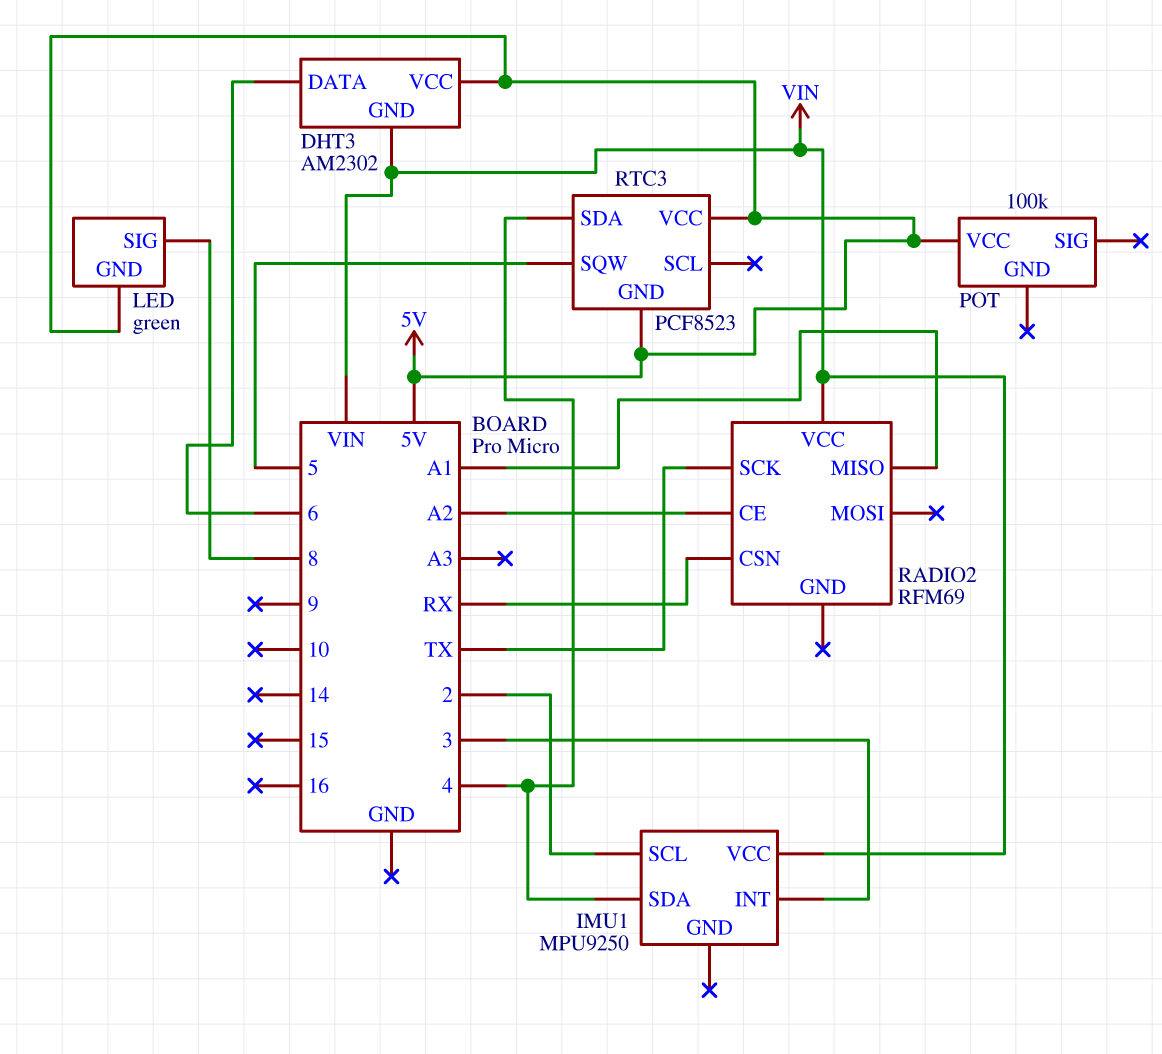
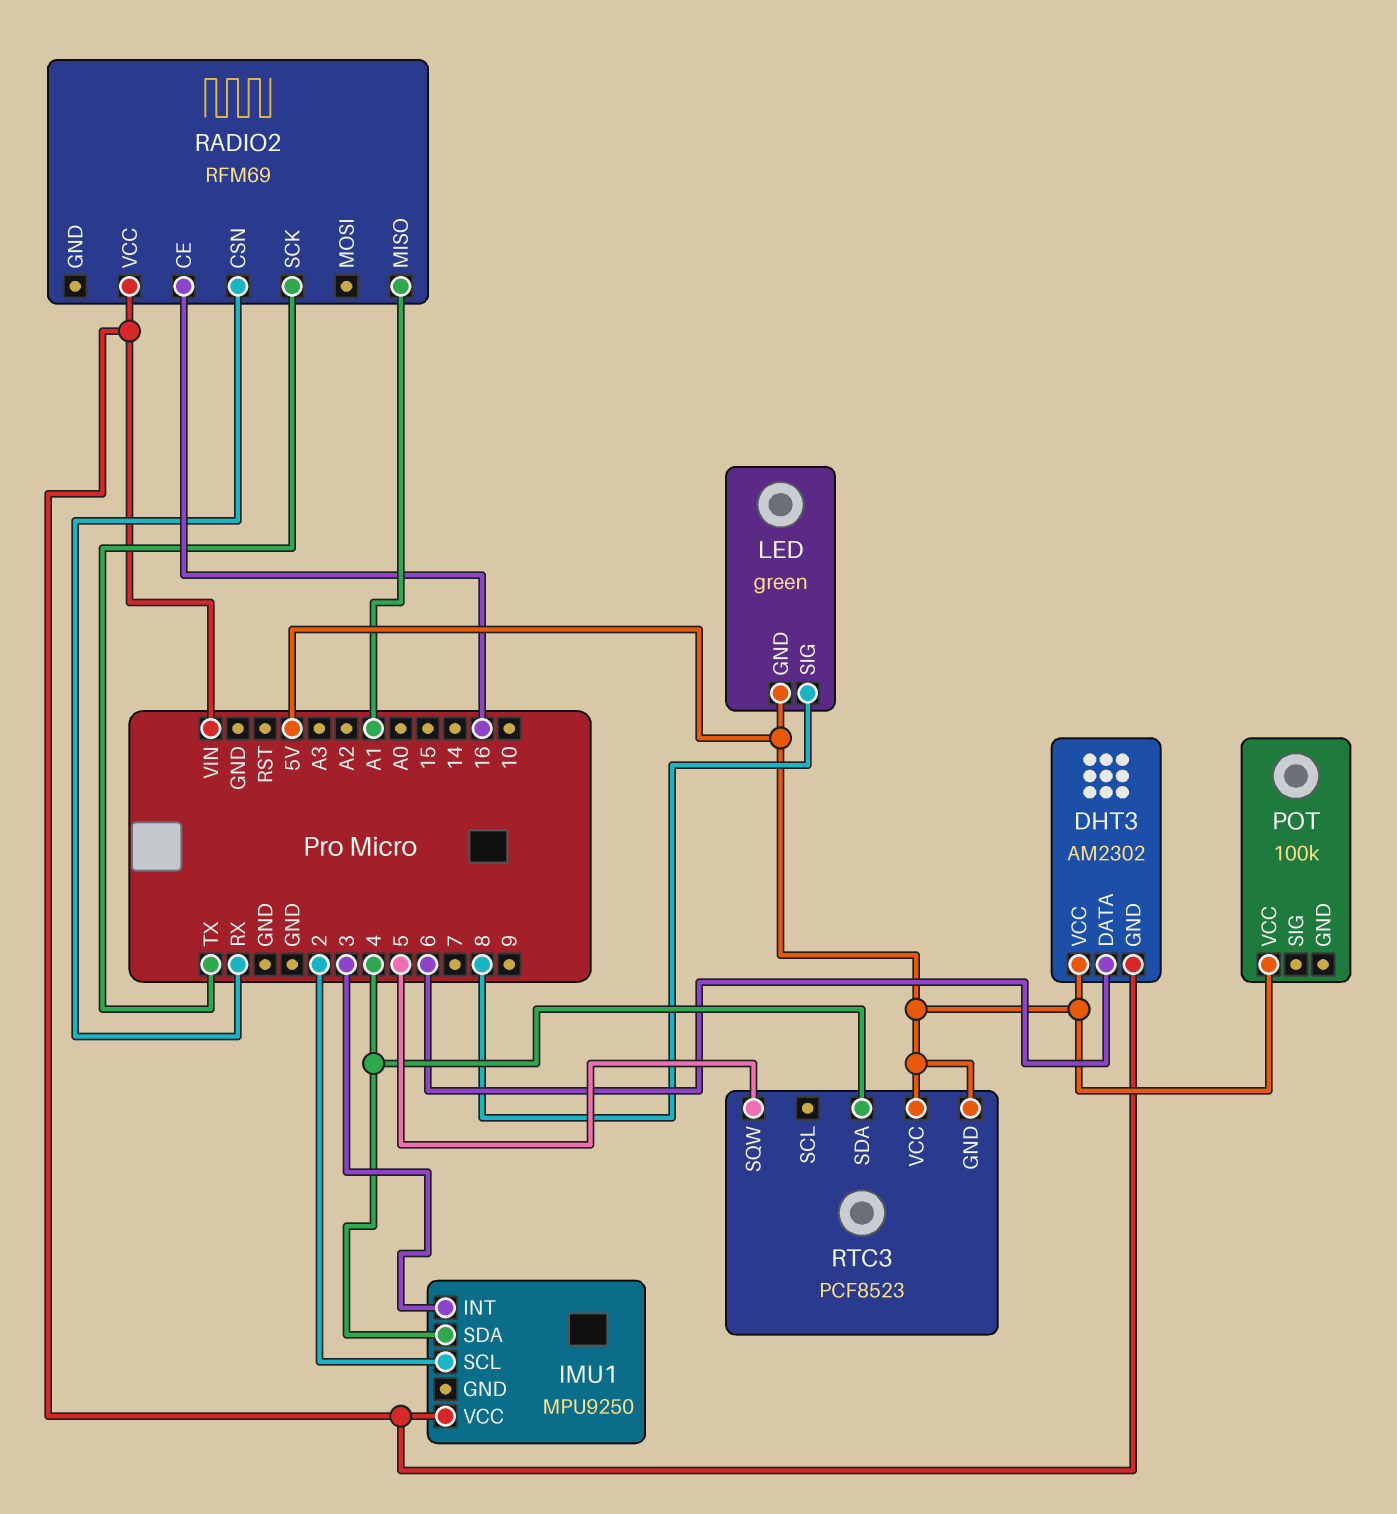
RADIO2 pin CE: A2 -> 16

